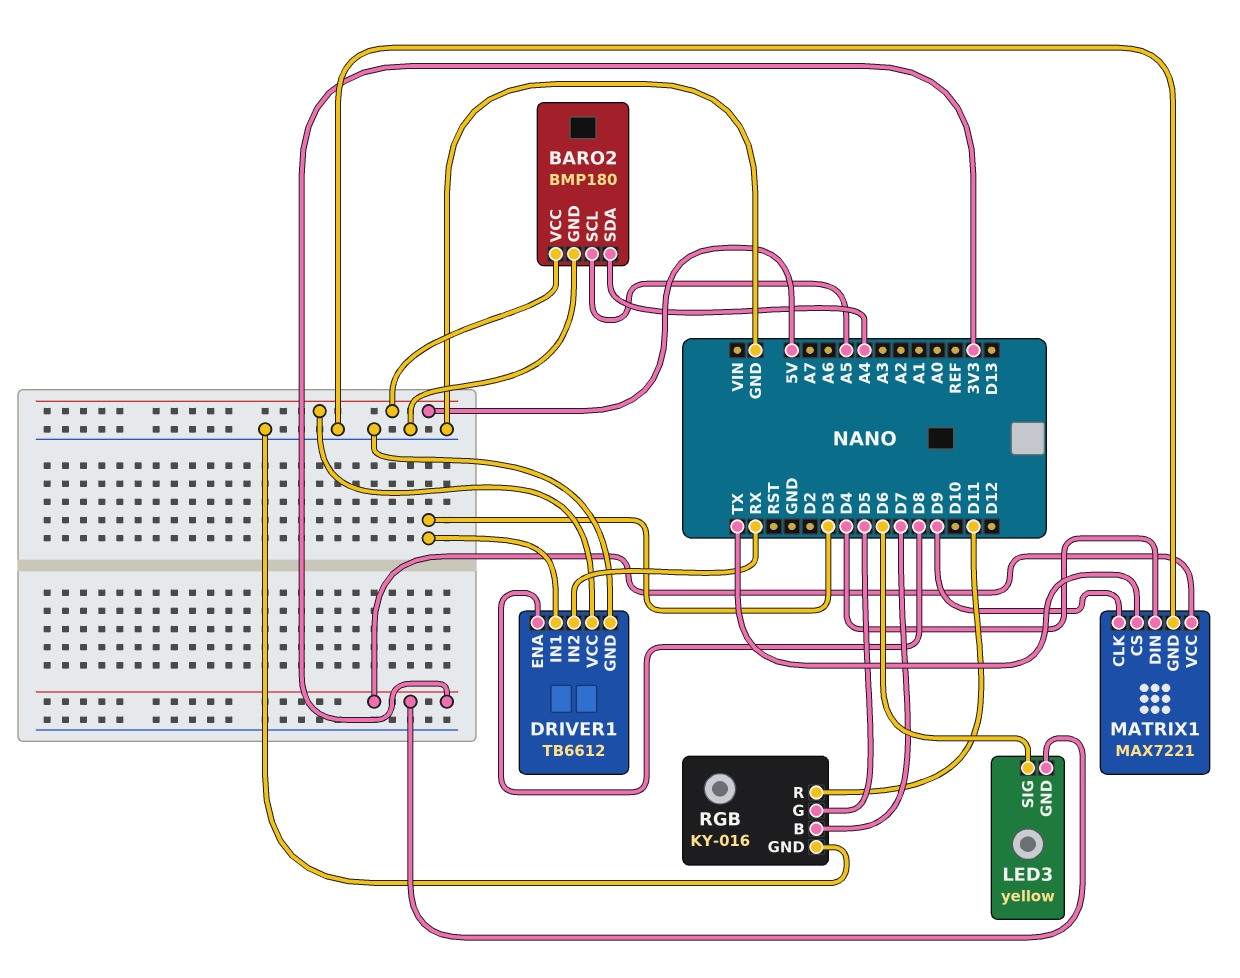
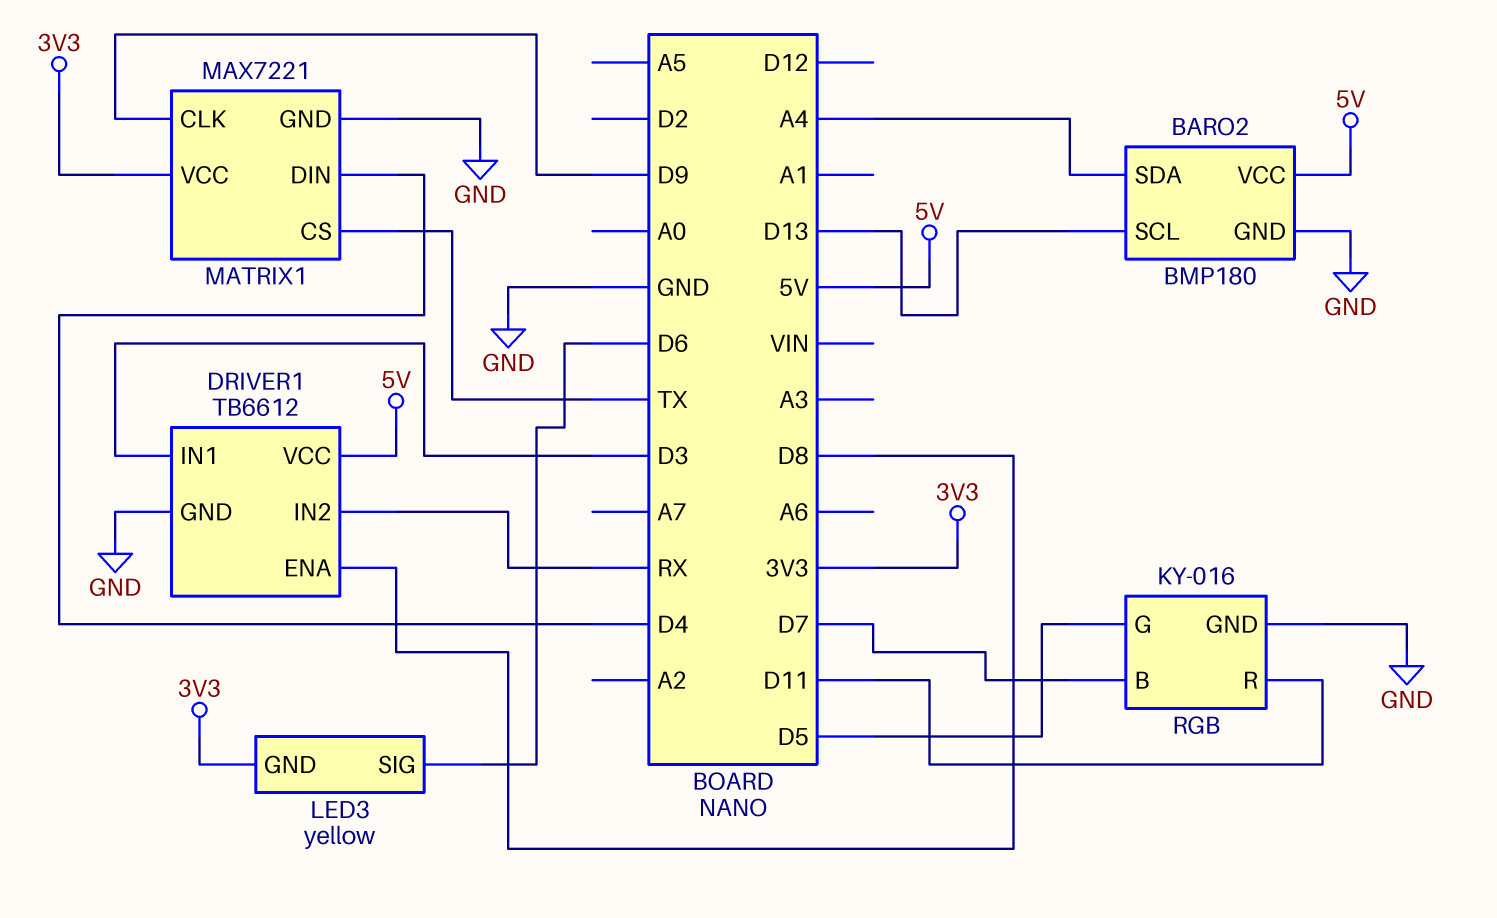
BARO2 pin SCL: A5 -> D13

